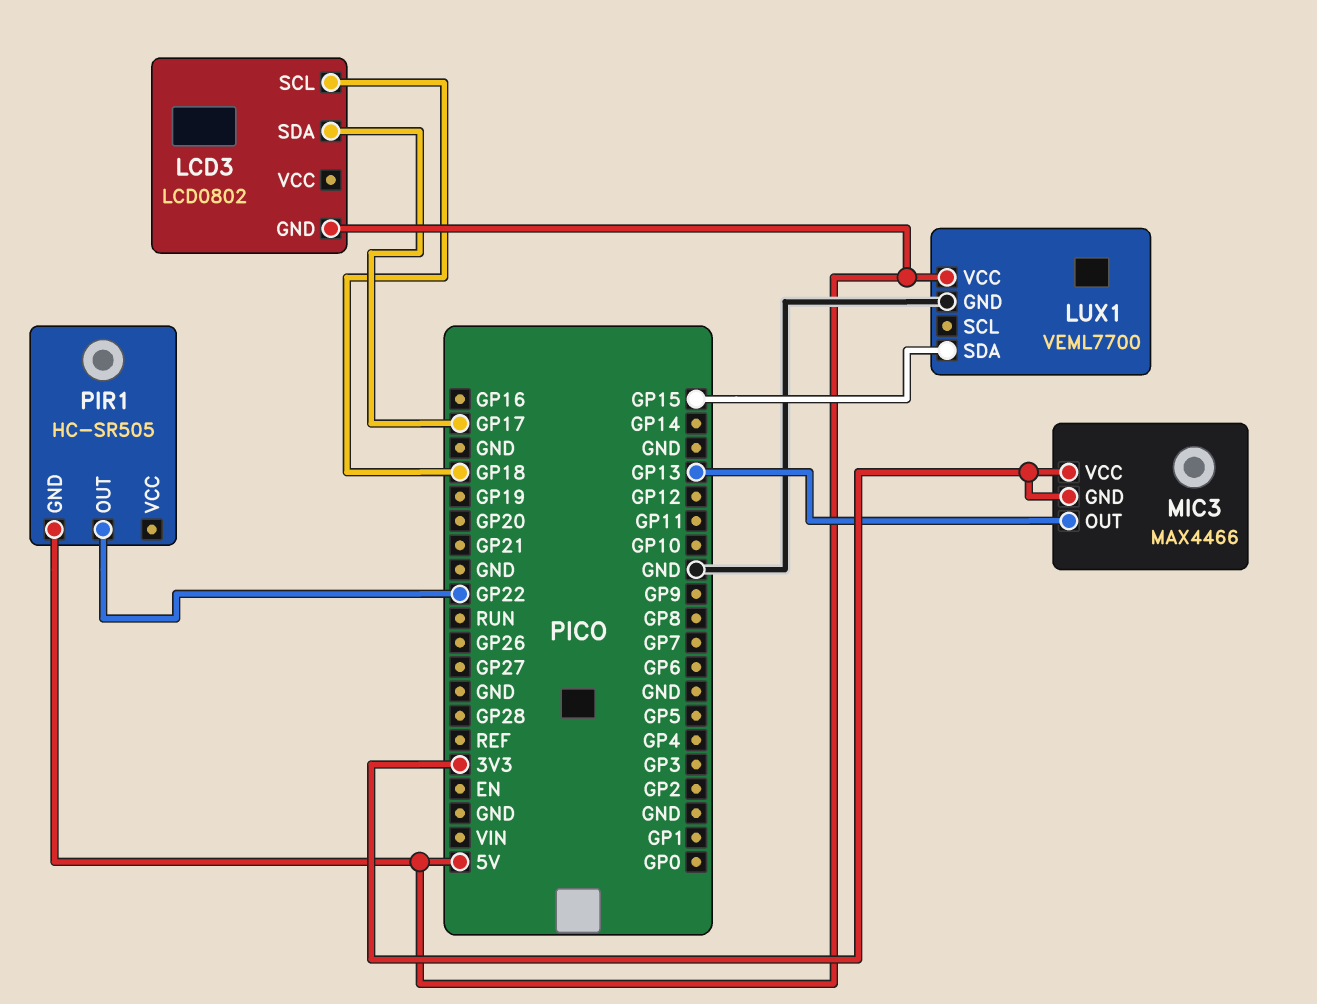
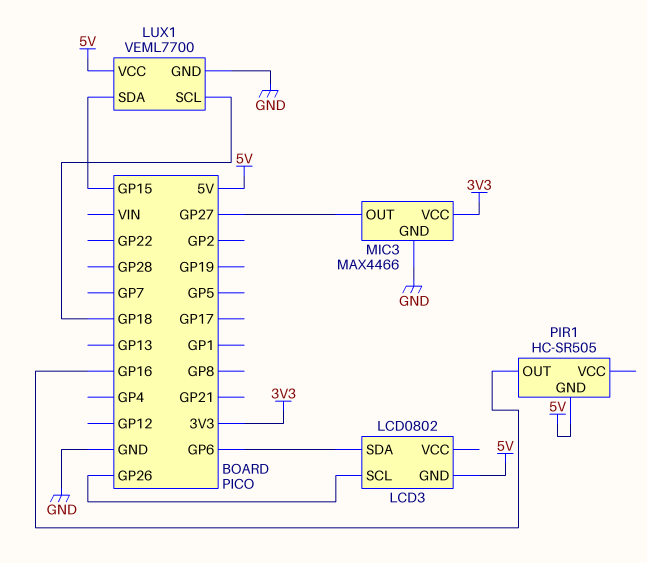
LCD3 pin SCL: GP18 -> GP26
LCD3 pin SDA: GP17 -> GP6
LUX1 pin SCL: none -> GP18
MIC3 pin GND: 3V3 -> GND
MIC3 pin OUT: GP13 -> GP27
PIR1 pin OUT: GP22 -> GP16

